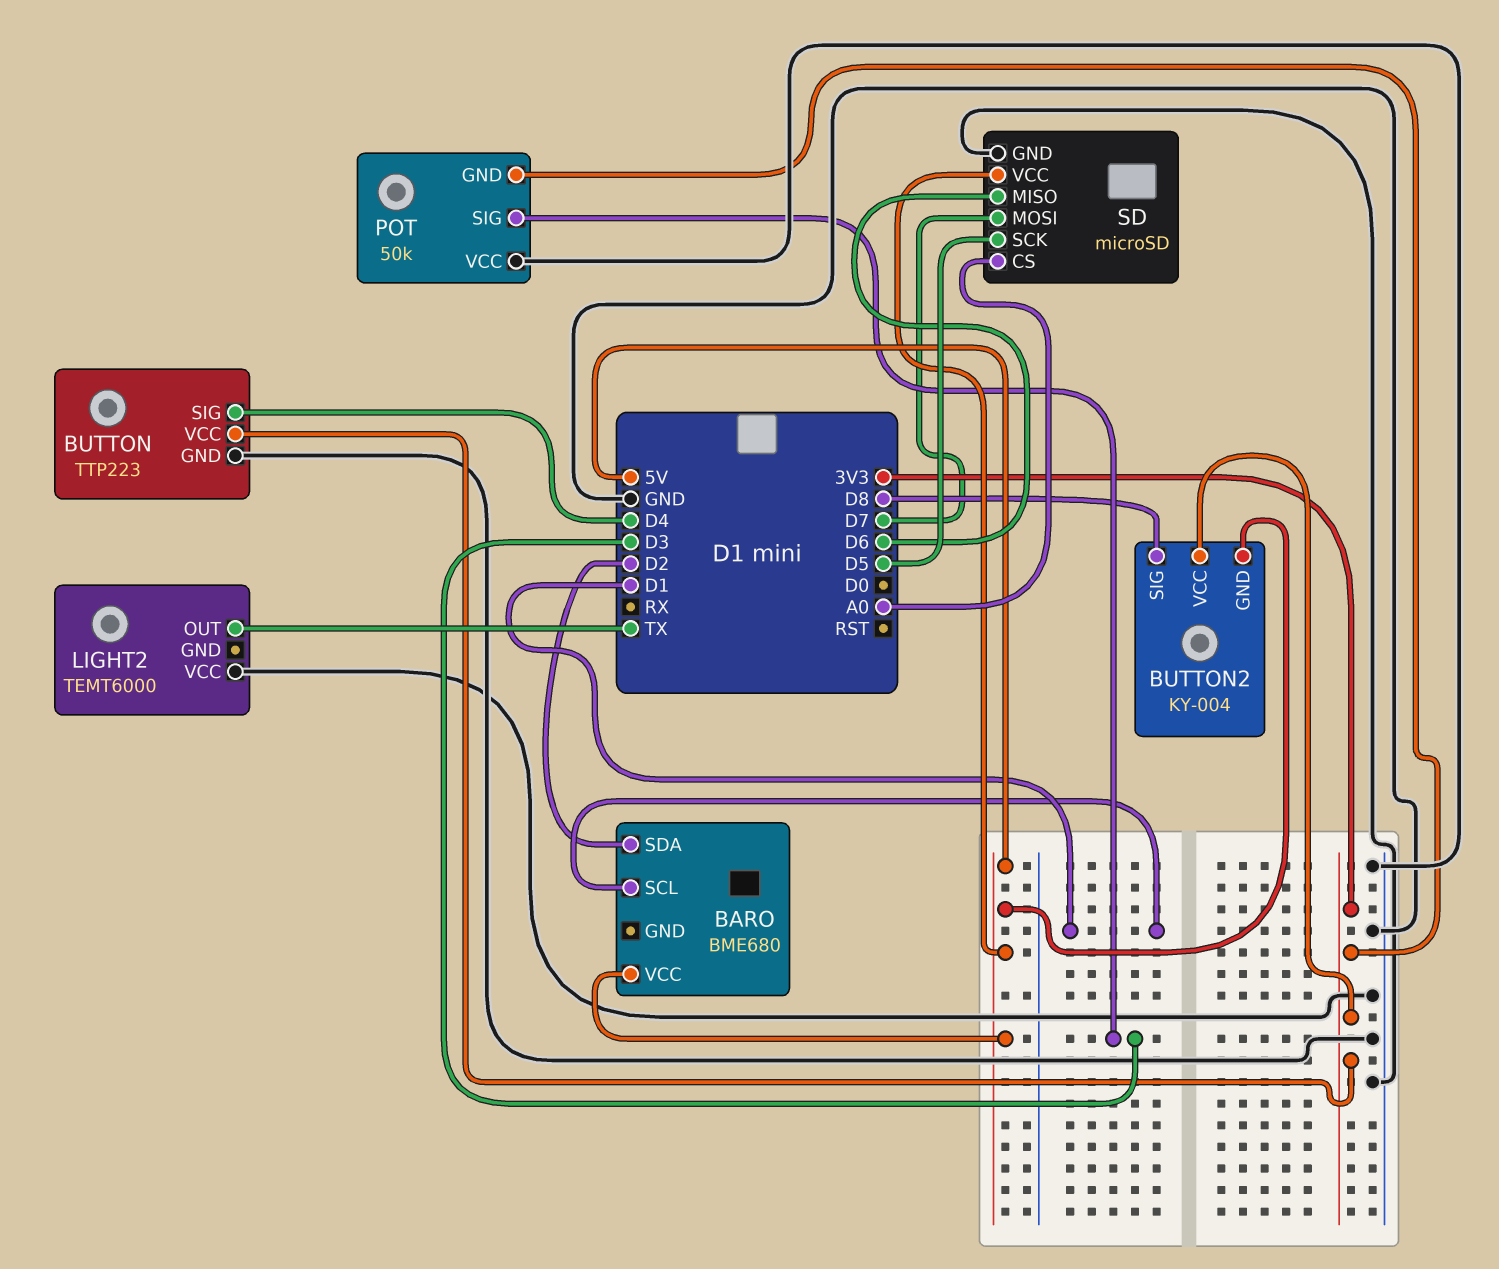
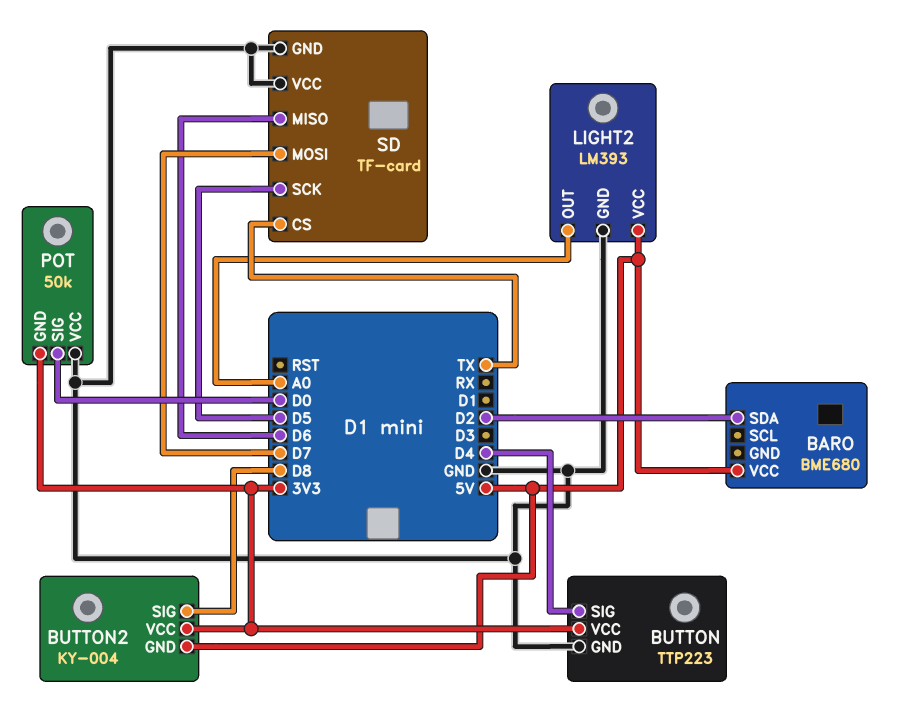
BARO pin SCL: D1 -> none
LIGHT2: TEMT6000 -> LM393
LIGHT2 pin GND: none -> GND
LIGHT2 pin OUT: TX -> A0
LIGHT2 pin VCC: GND -> 5V
POT pin SIG: D3 -> D0
SD: microSD -> TF-card
SD pin CS: A0 -> TX
SD pin VCC: 5V -> GND

